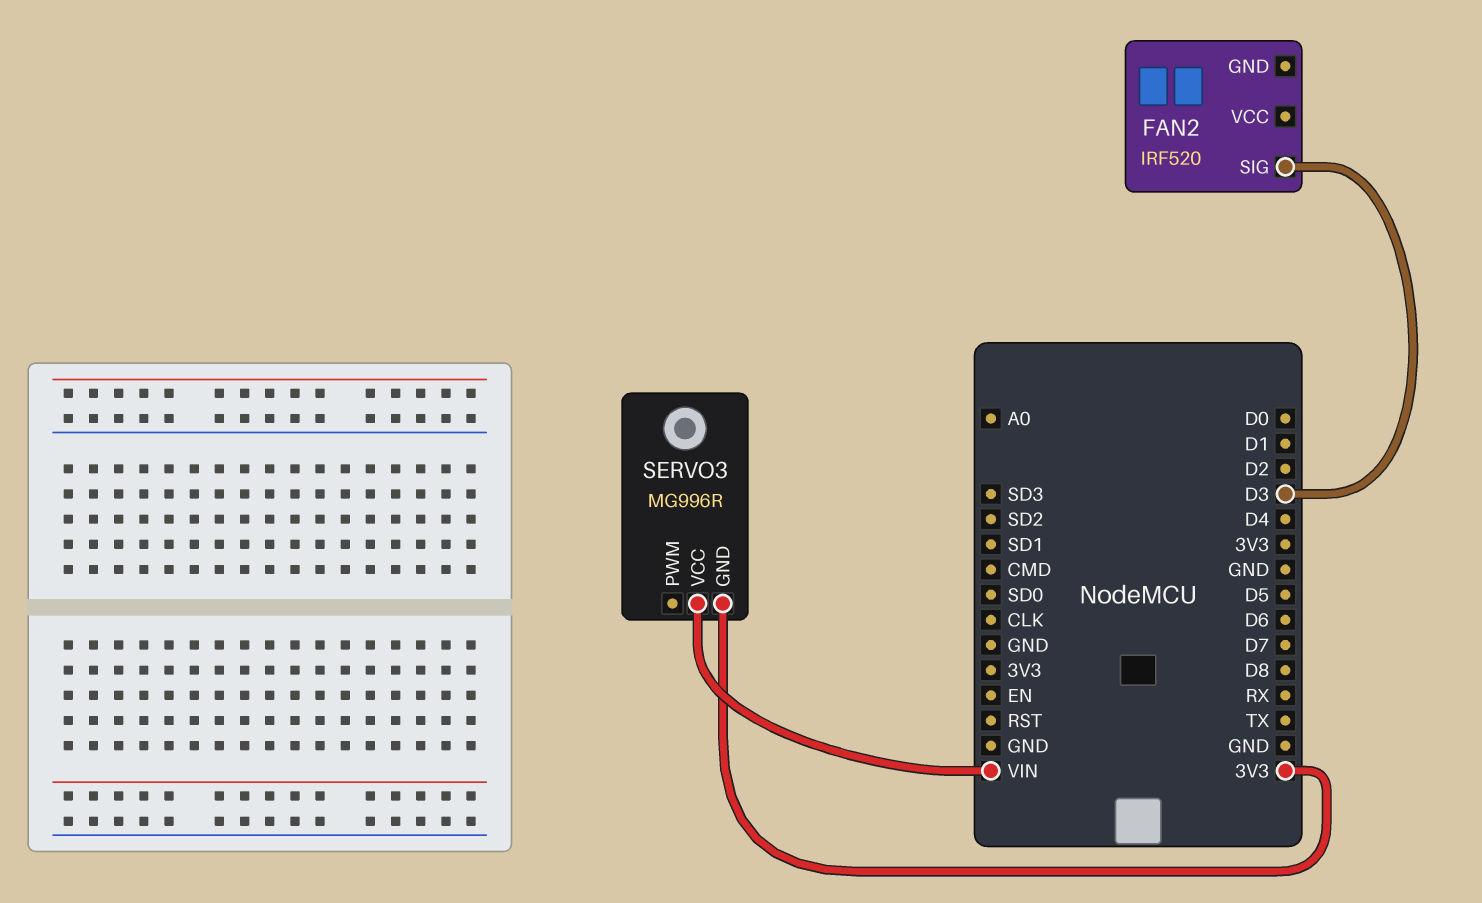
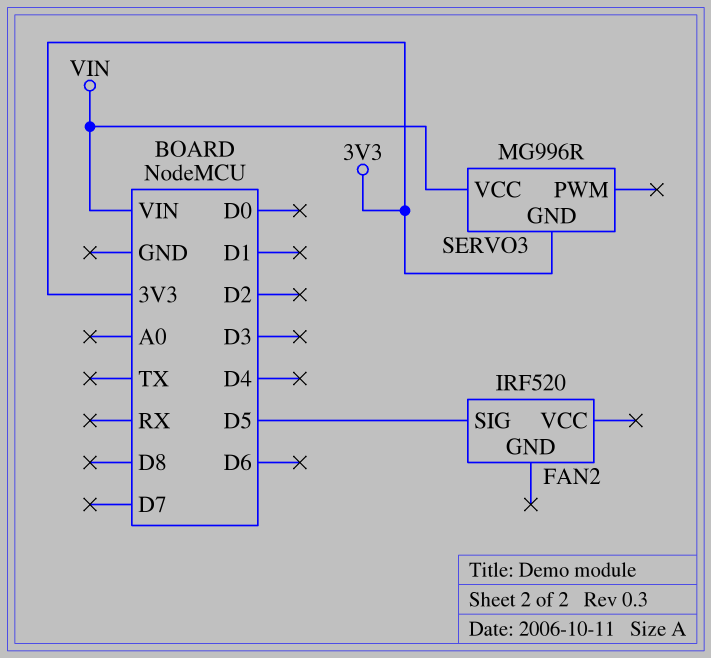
FAN2 pin SIG: D3 -> D5

